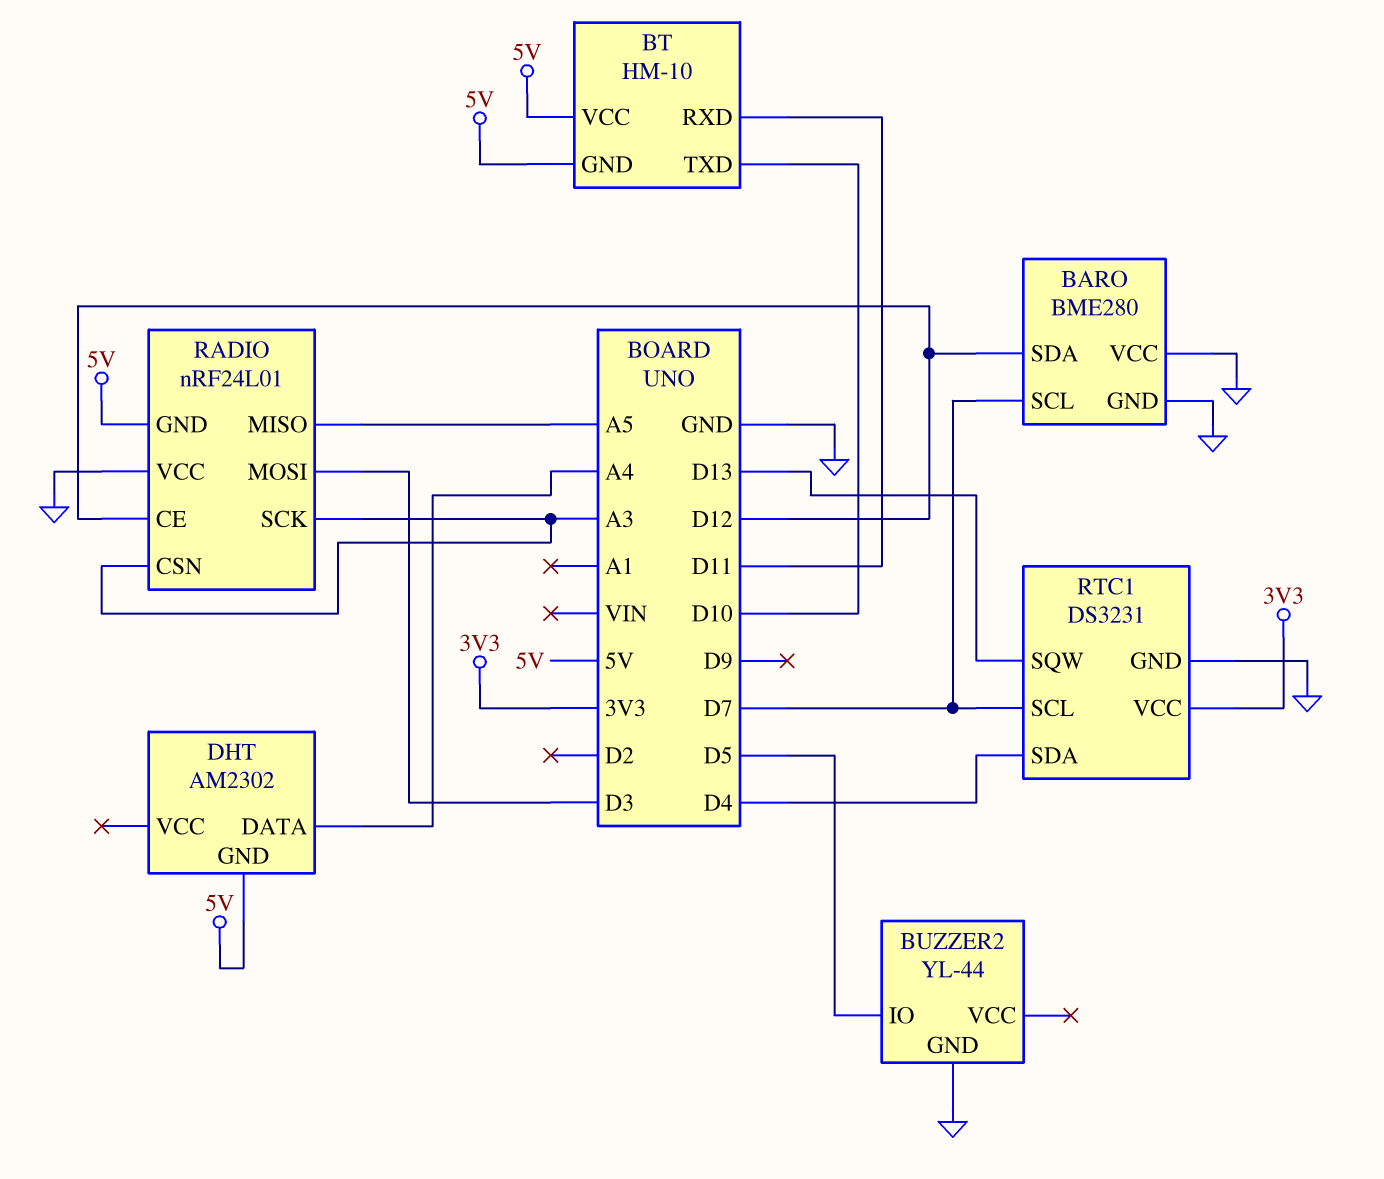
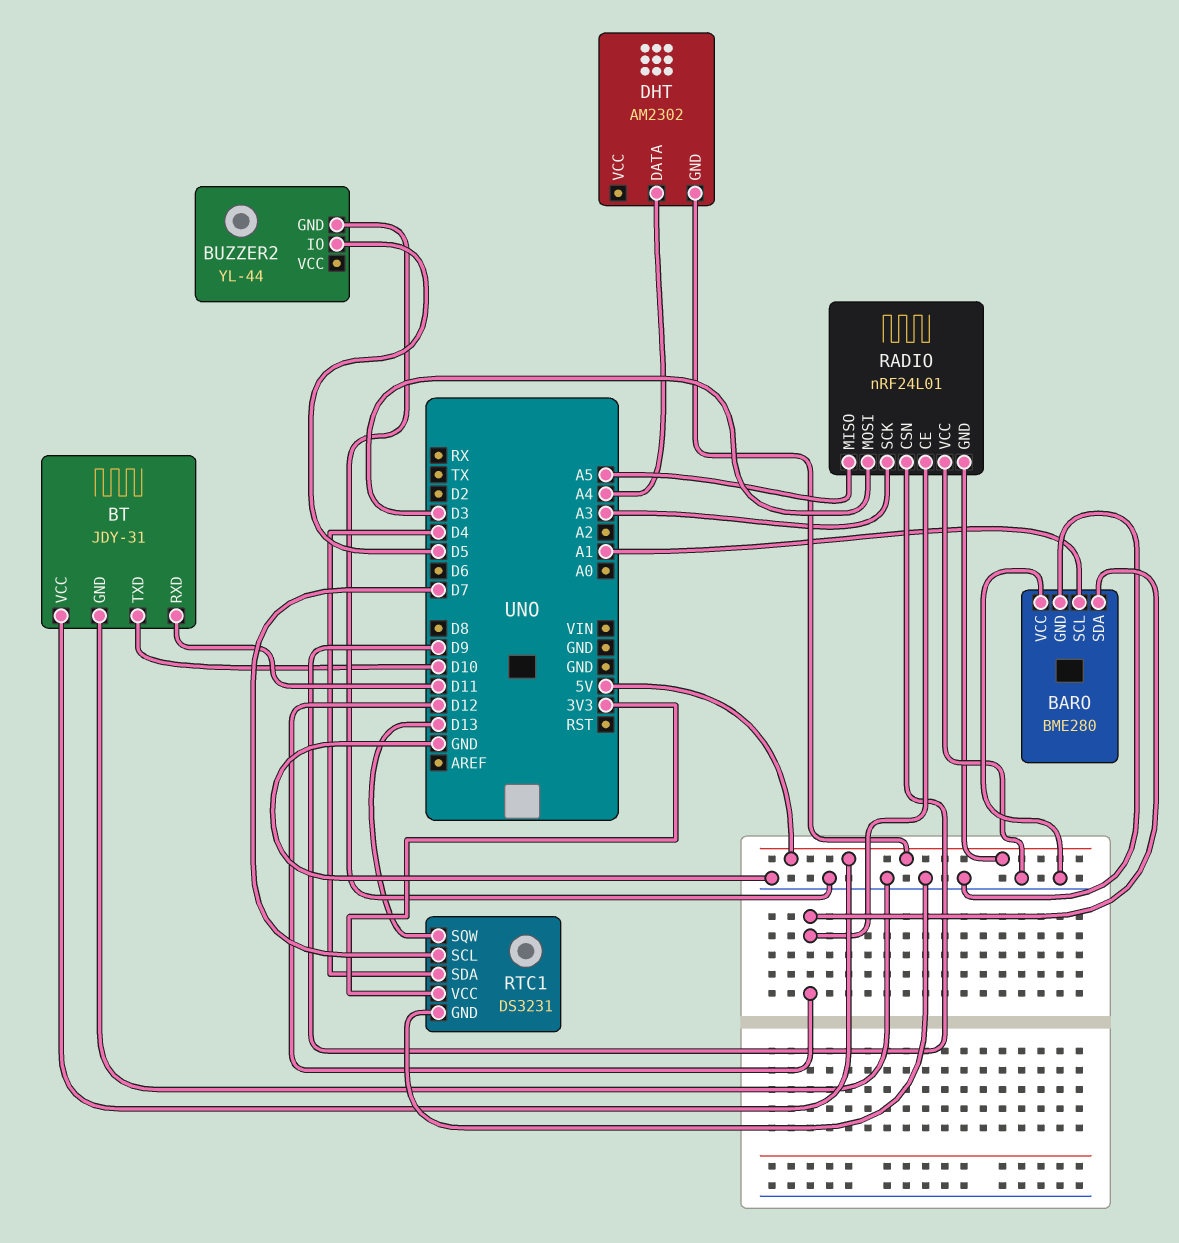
BARO pin SCL: D7 -> A1
BT: HM-10 -> JDY-31
BT pin GND: 5V -> GND
RADIO pin CSN: A3 -> D9

